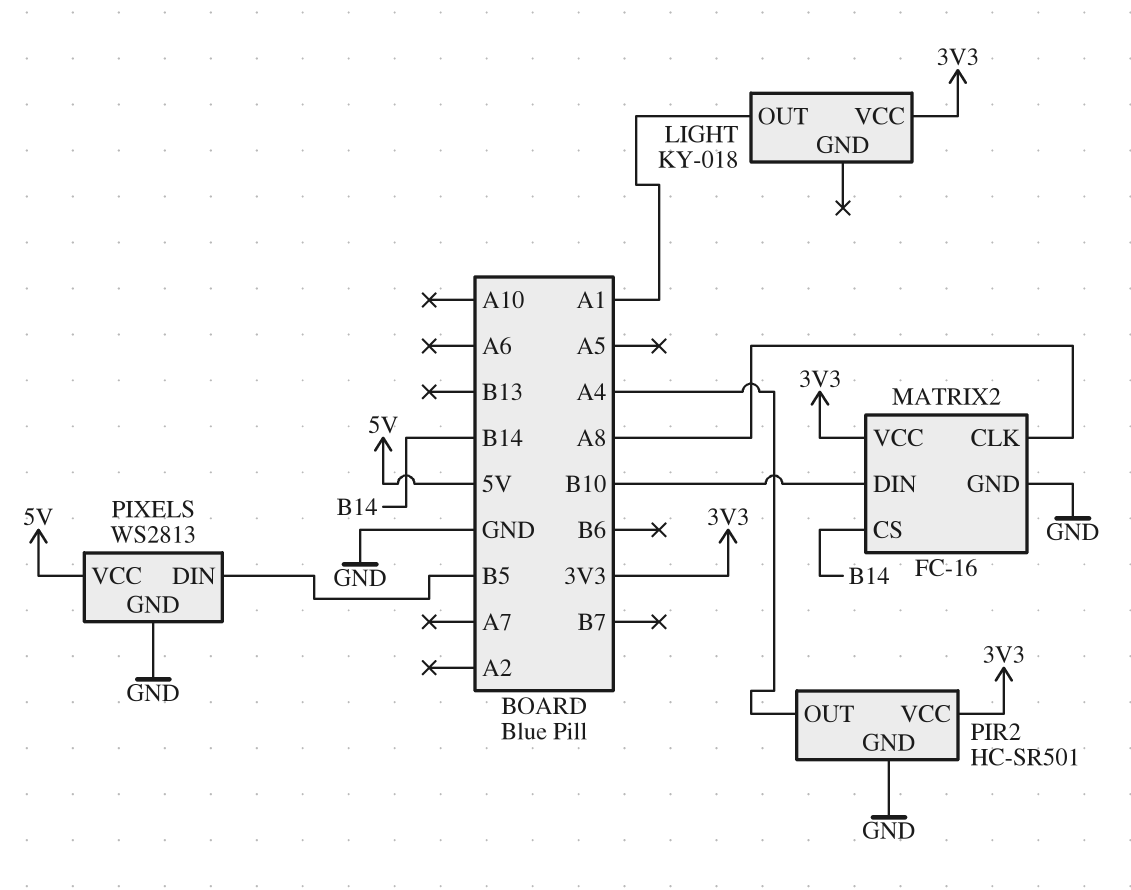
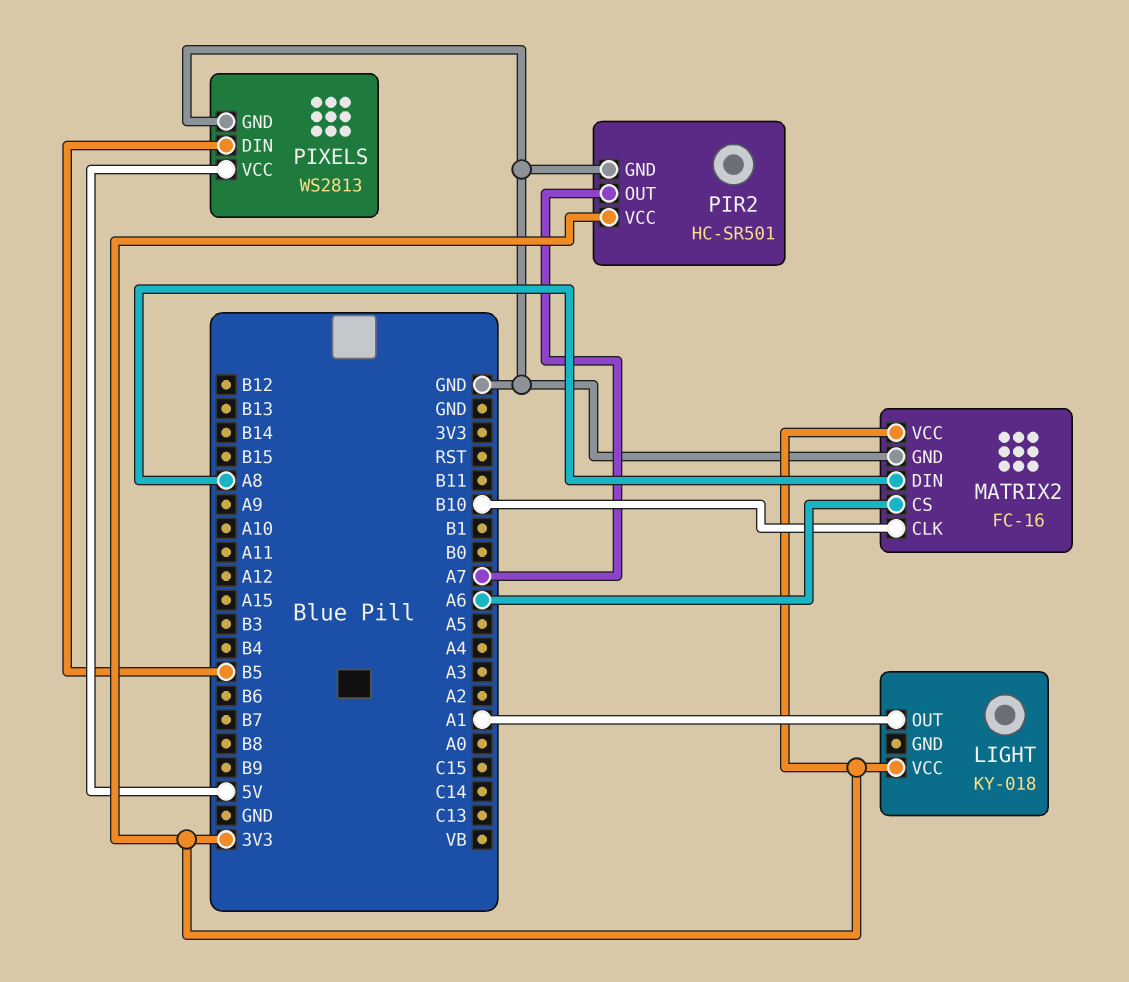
MATRIX2 pin CLK: A8 -> B10
MATRIX2 pin CS: B14 -> A6
MATRIX2 pin DIN: B10 -> A8
PIR2 pin OUT: A4 -> A7

